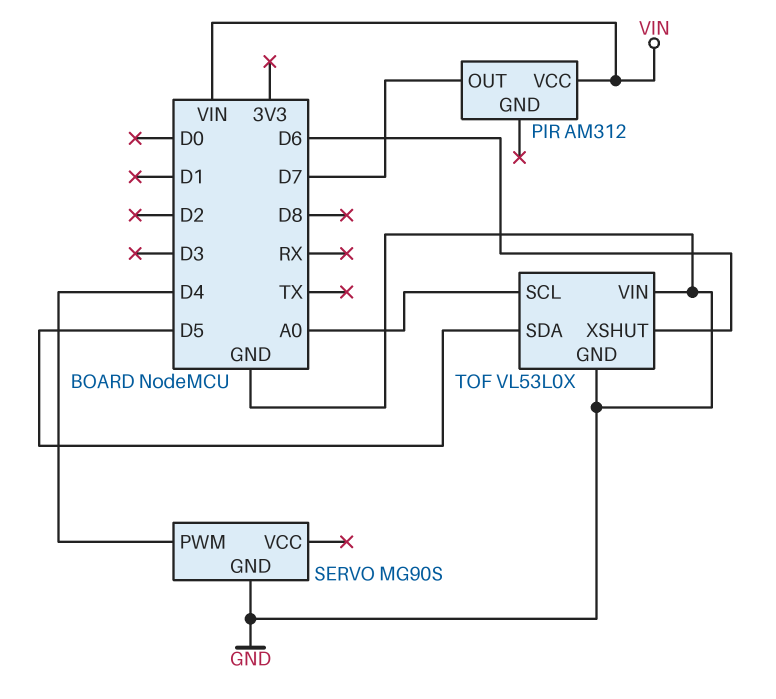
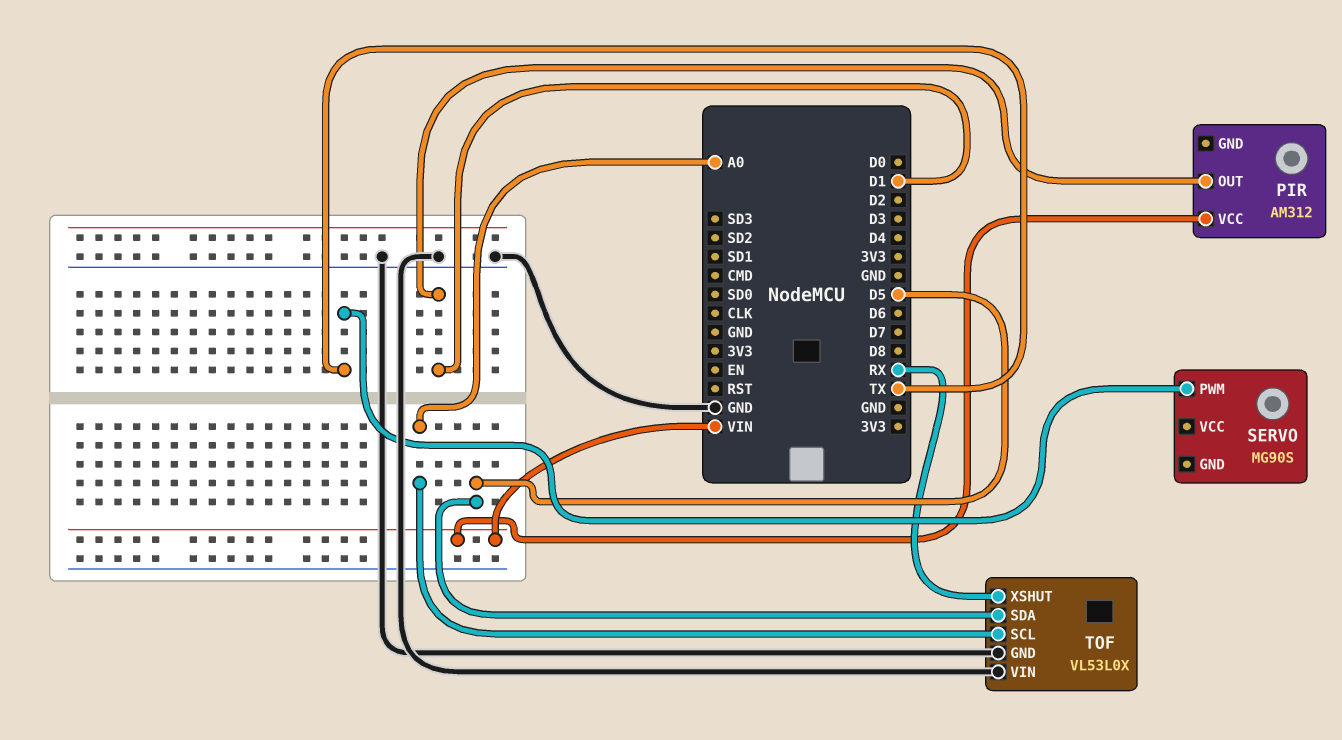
PIR pin OUT: D7 -> D1
SERVO pin GND: GND -> none
SERVO pin PWM: D4 -> TX
TOF pin XSHUT: D6 -> RX

